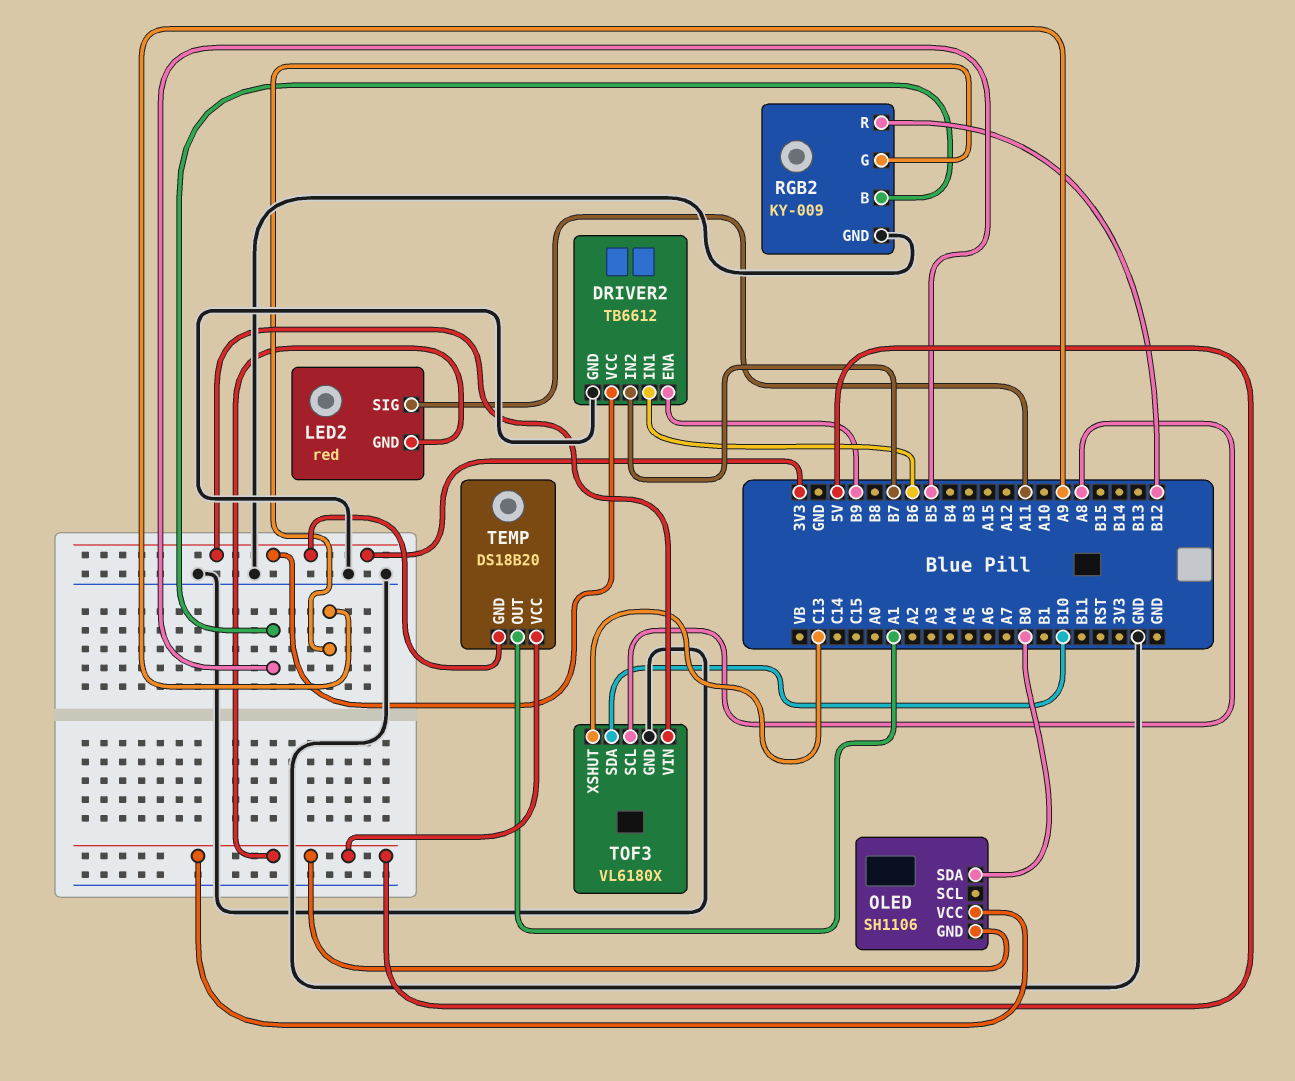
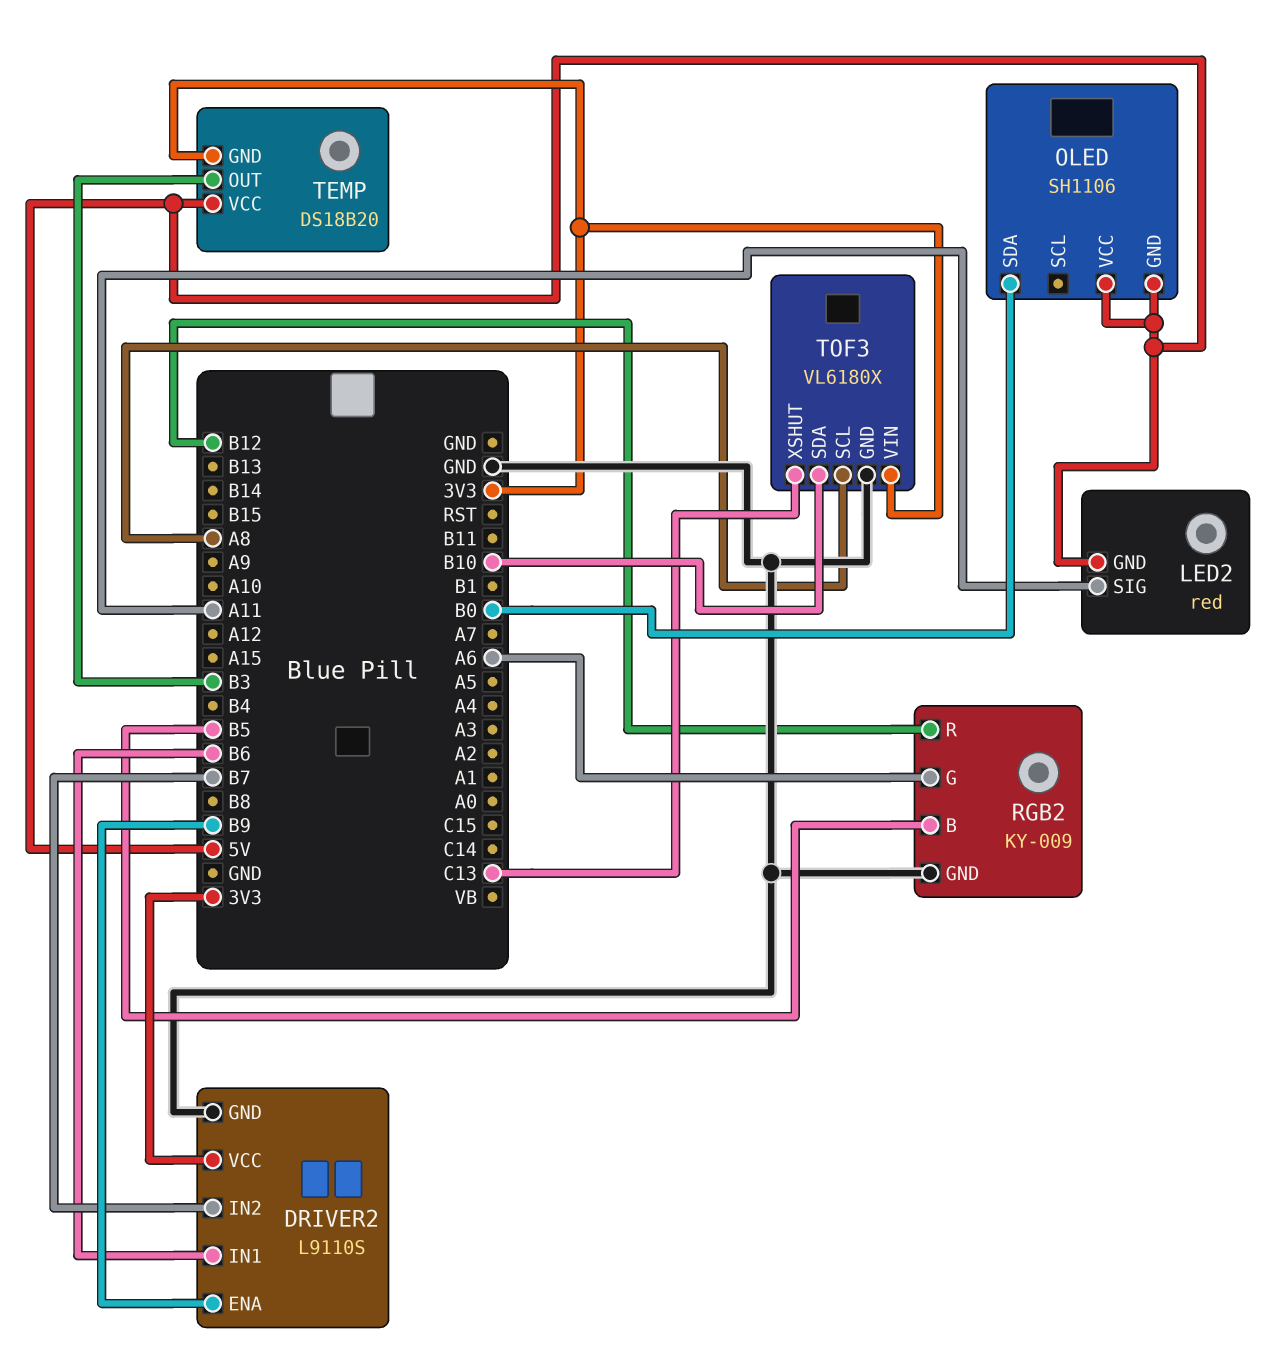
DRIVER2: TB6612 -> L9110S
RGB2 pin G: A9 -> A6
TEMP pin OUT: A1 -> B3

